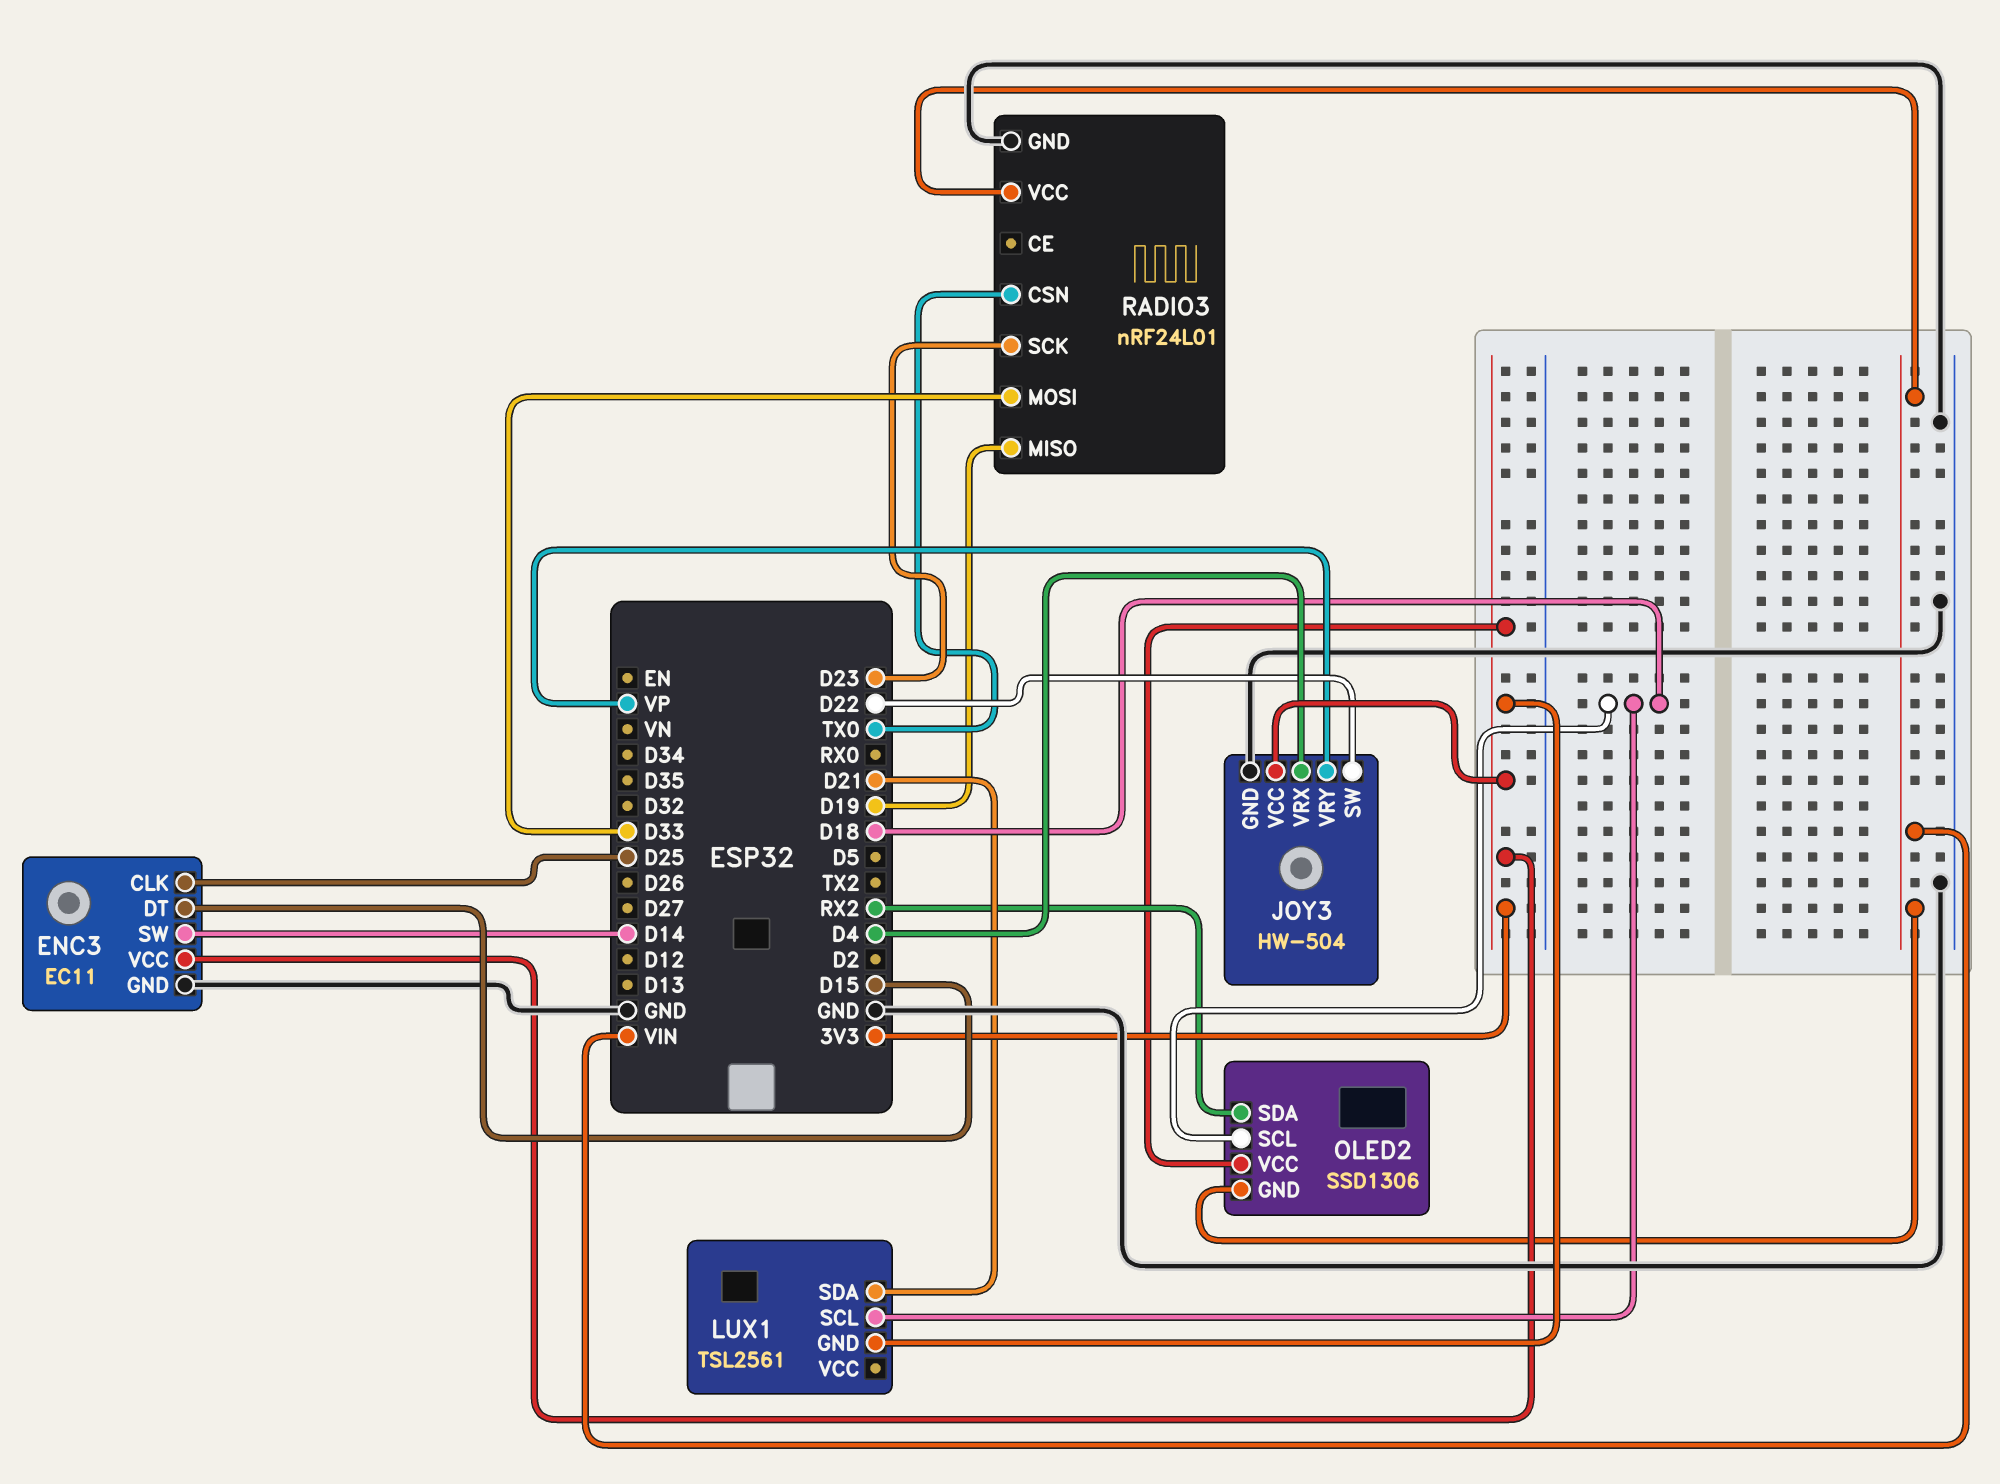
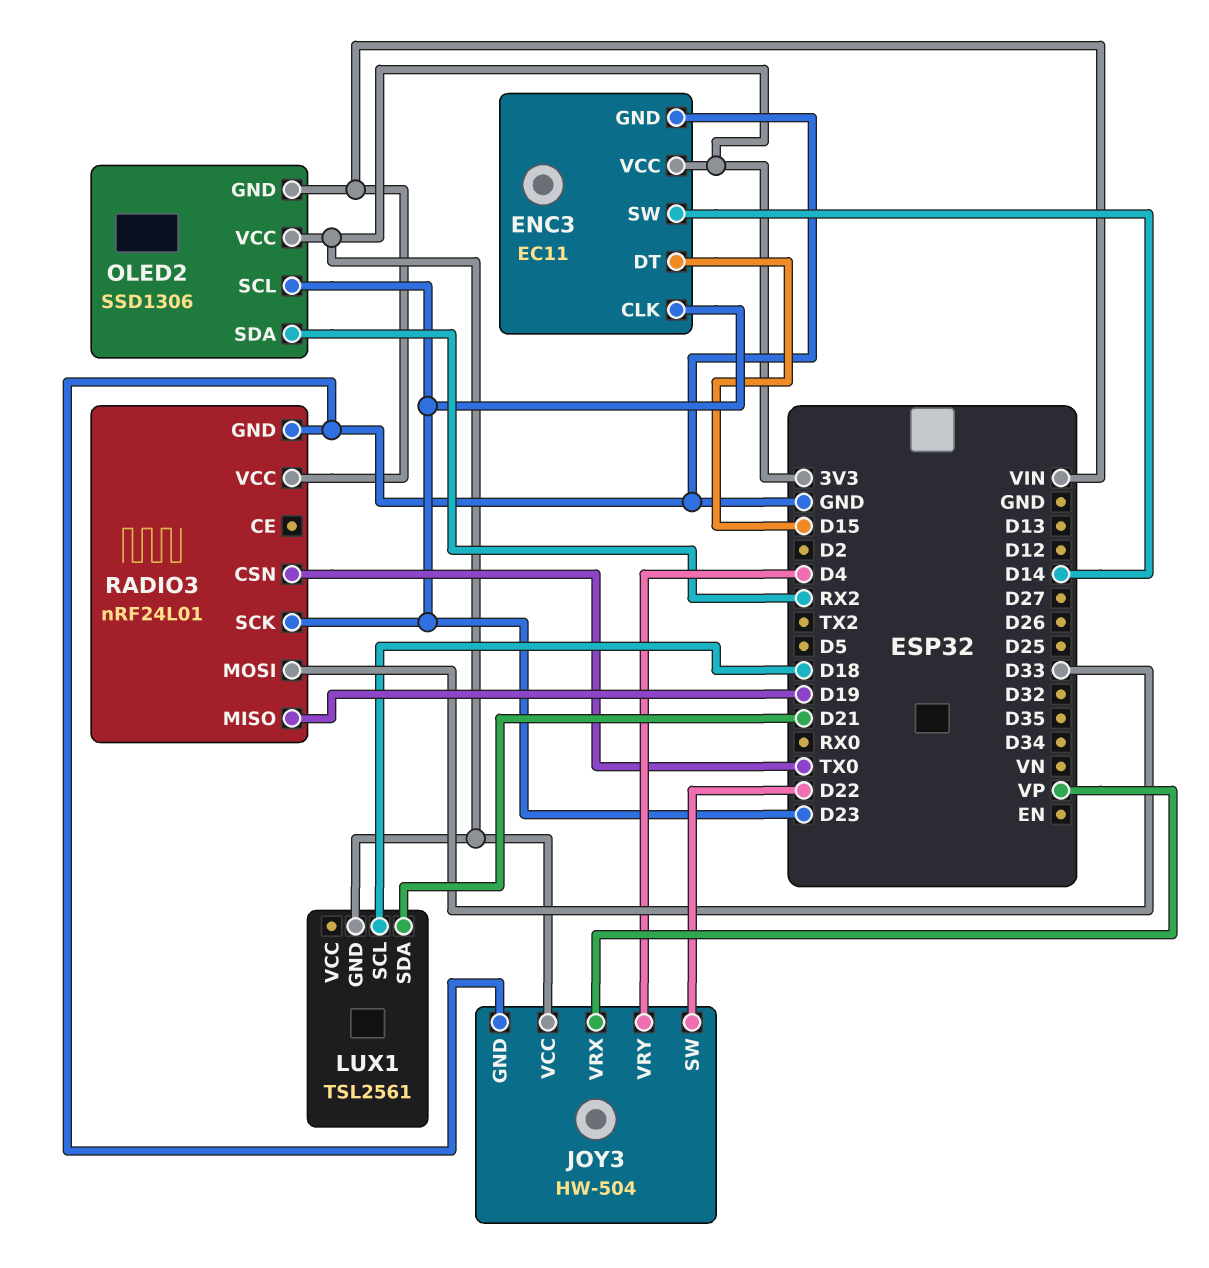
ENC3 pin CLK: D25 -> D23
JOY3 pin VRX: D4 -> VP
JOY3 pin VRY: VP -> D4
OLED2 pin SCL: D18 -> D23

